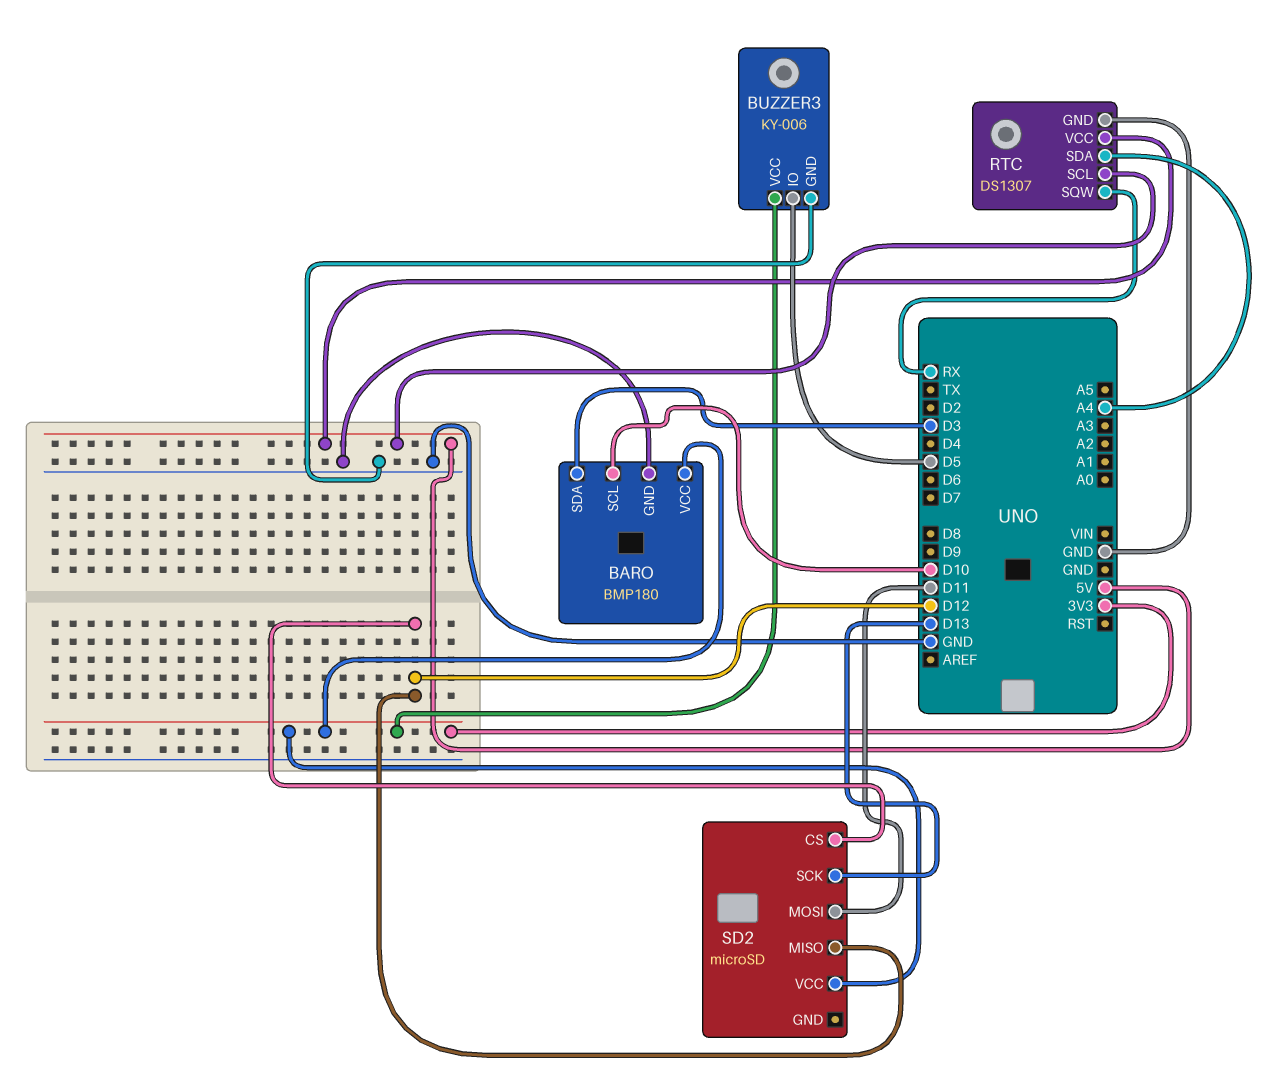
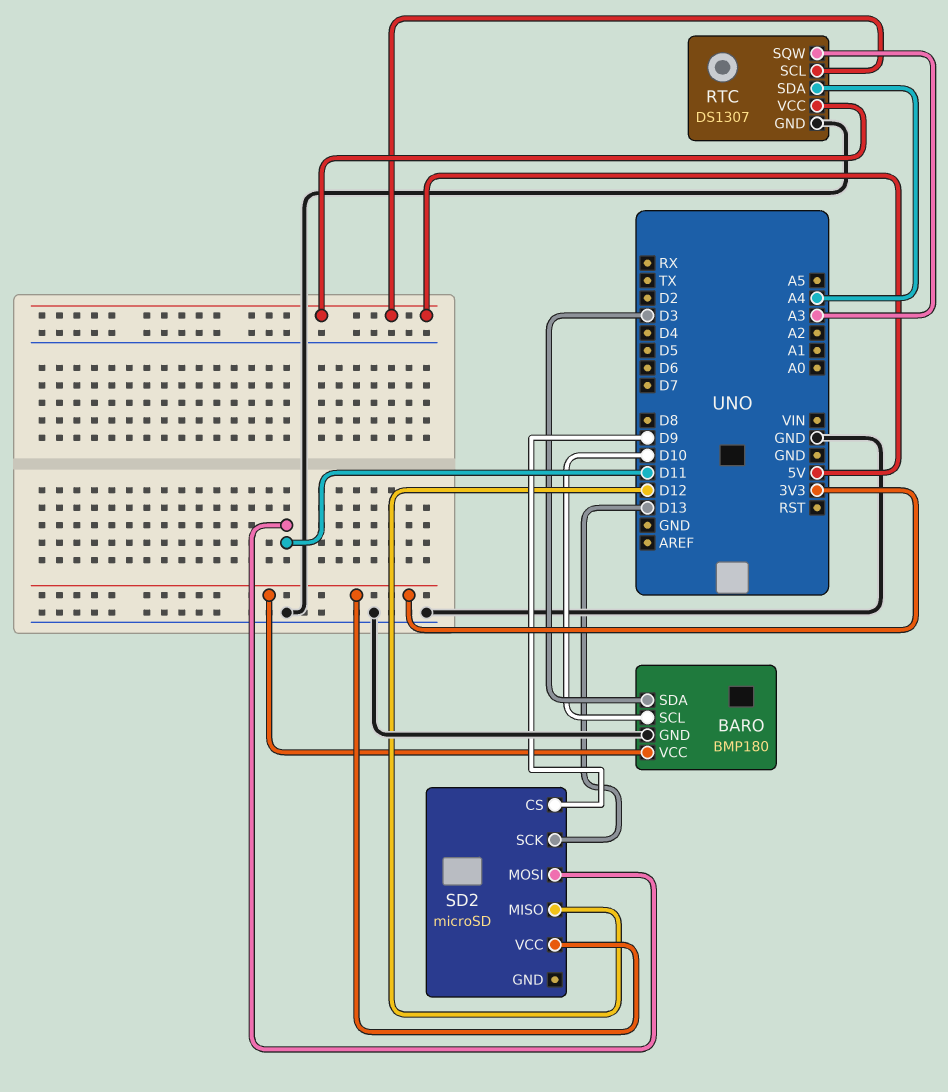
BUZZER3: KY-006 -> none
BUZZER3 pin GND: GND -> none
BUZZER3 pin IO: D5 -> none
BUZZER3 pin VCC: 3V3 -> none
RTC pin SQW: RX -> A3
SD2 pin CS: D12 -> D9

